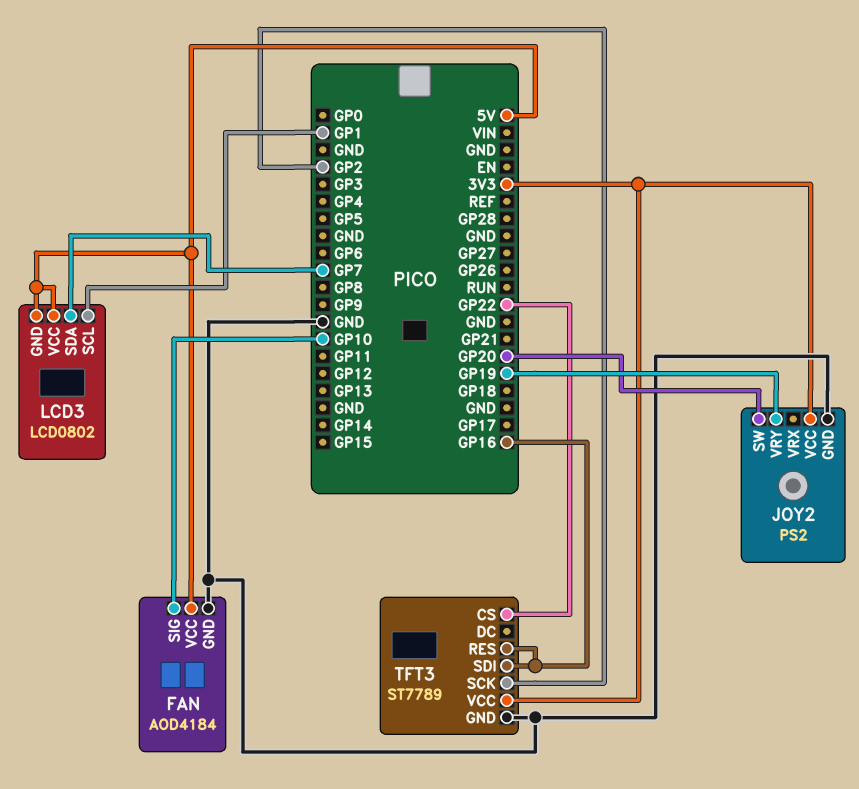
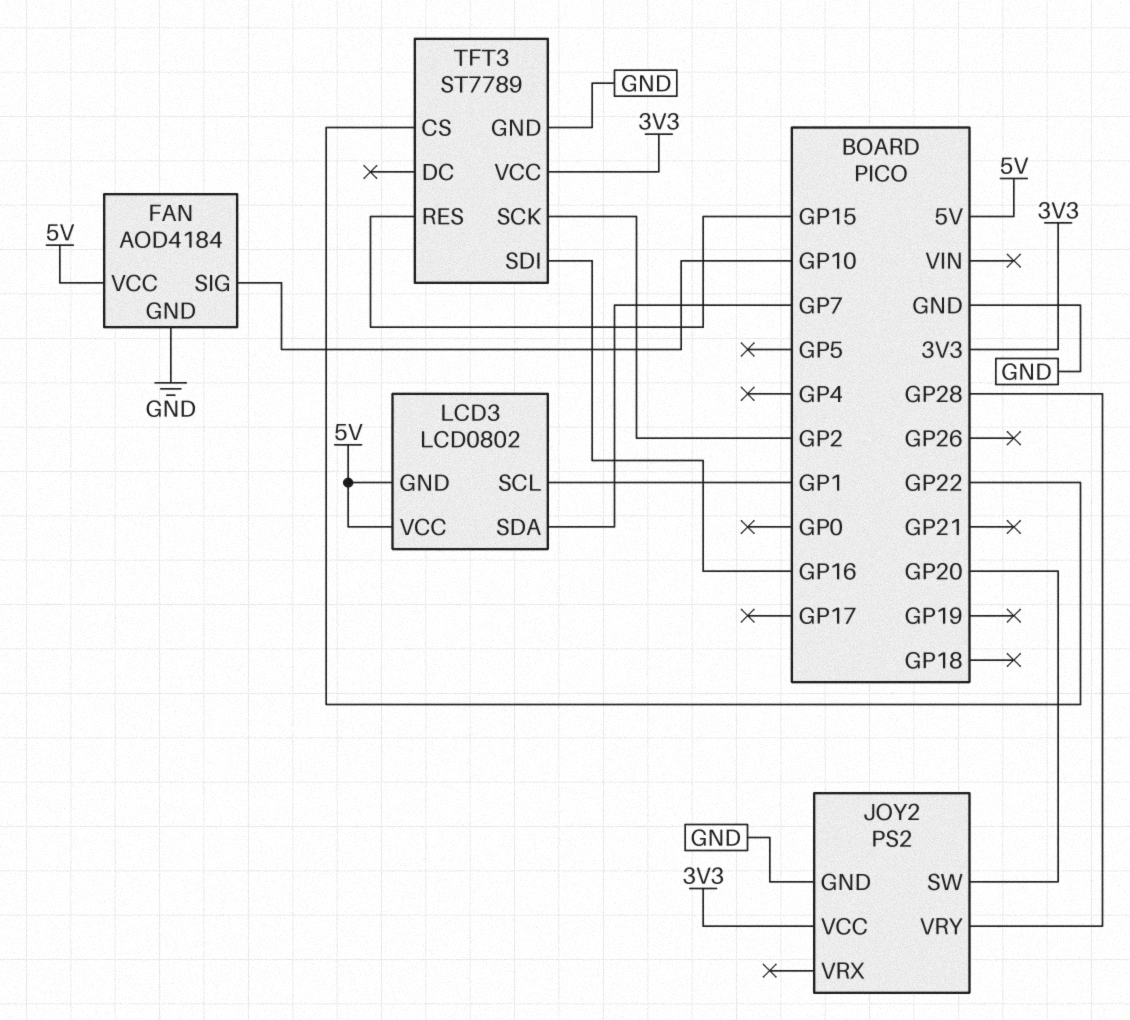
JOY2 pin VRY: GP19 -> GP28
TFT3 pin RES: GP16 -> GP15

